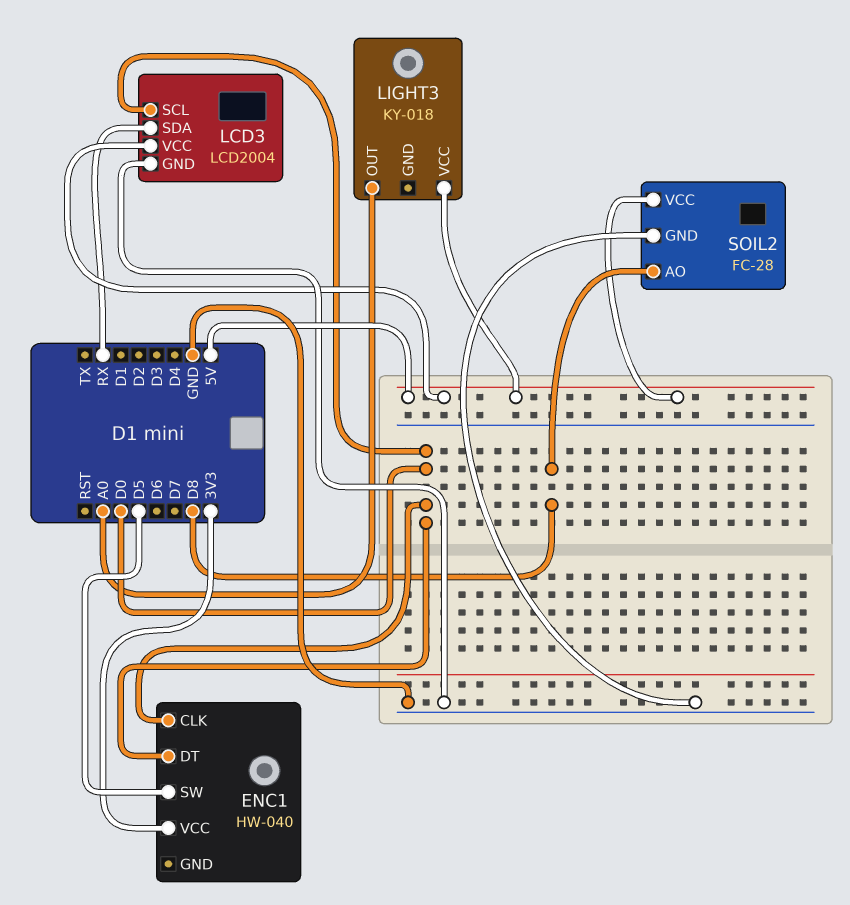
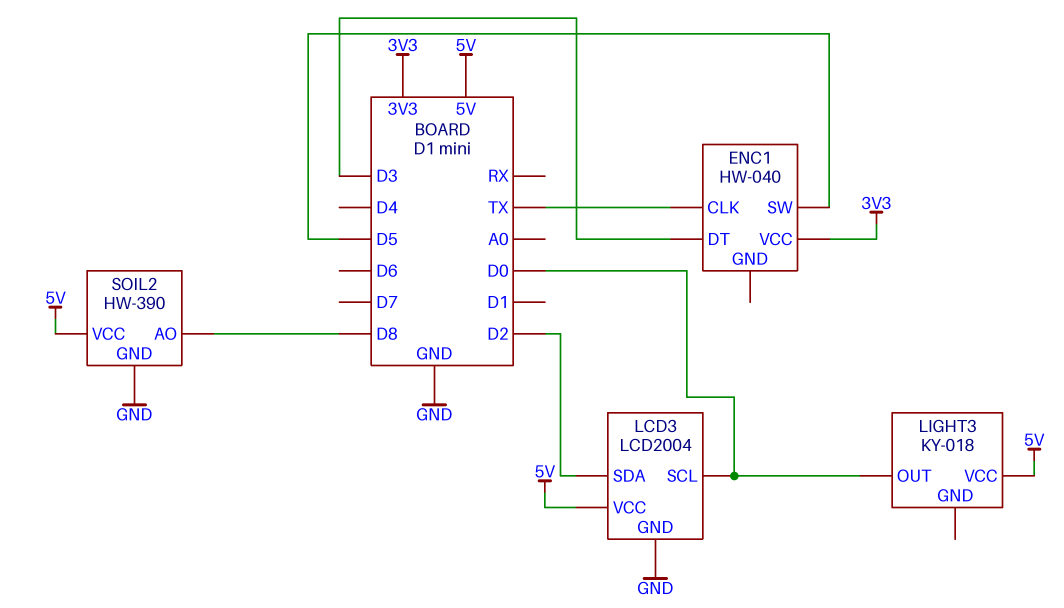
ENC1 pin CLK: D0 -> TX
ENC1 pin DT: D0 -> D3
LCD3 pin SDA: RX -> D2
LIGHT3 pin OUT: A0 -> D0
SOIL2: FC-28 -> HW-390

